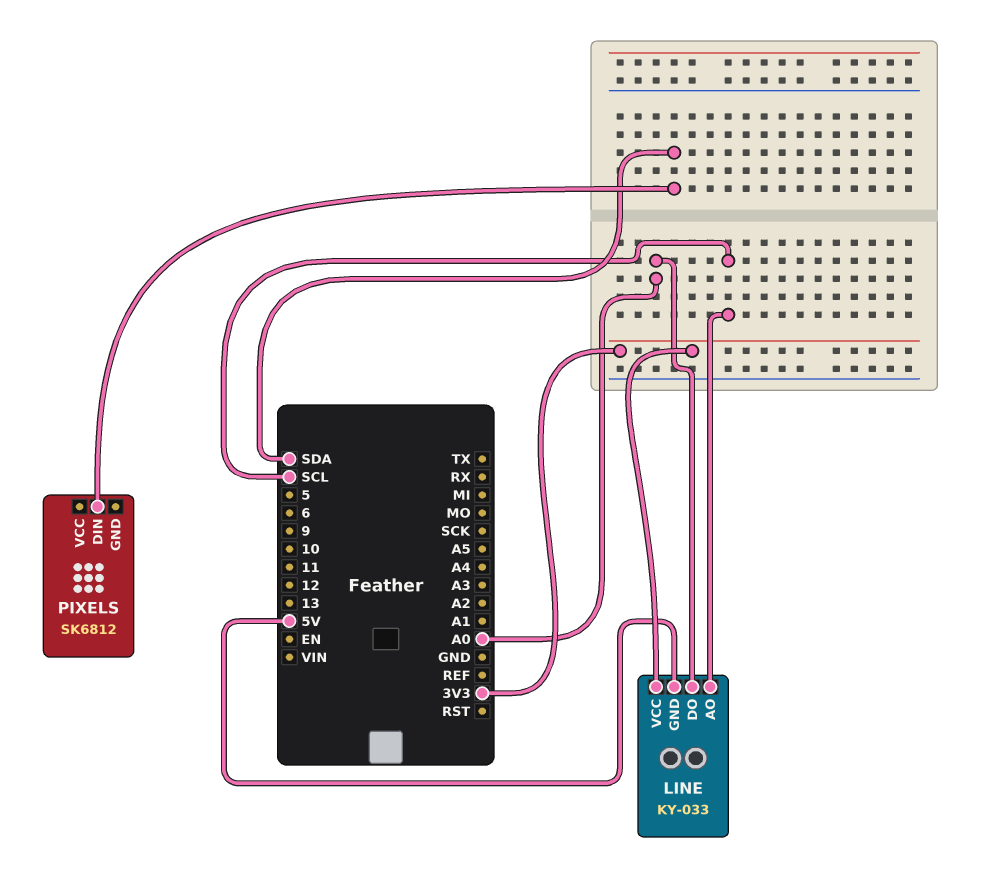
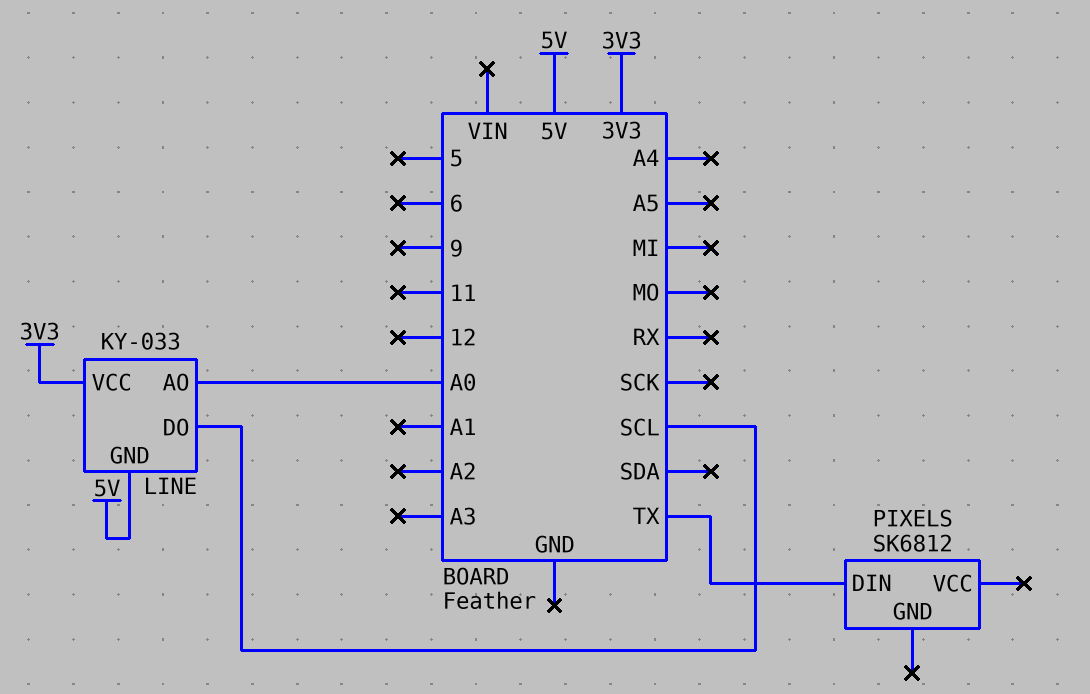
LINE pin AO: SCL -> A0
LINE pin DO: A0 -> SCL
PIXELS pin DIN: SDA -> TX

